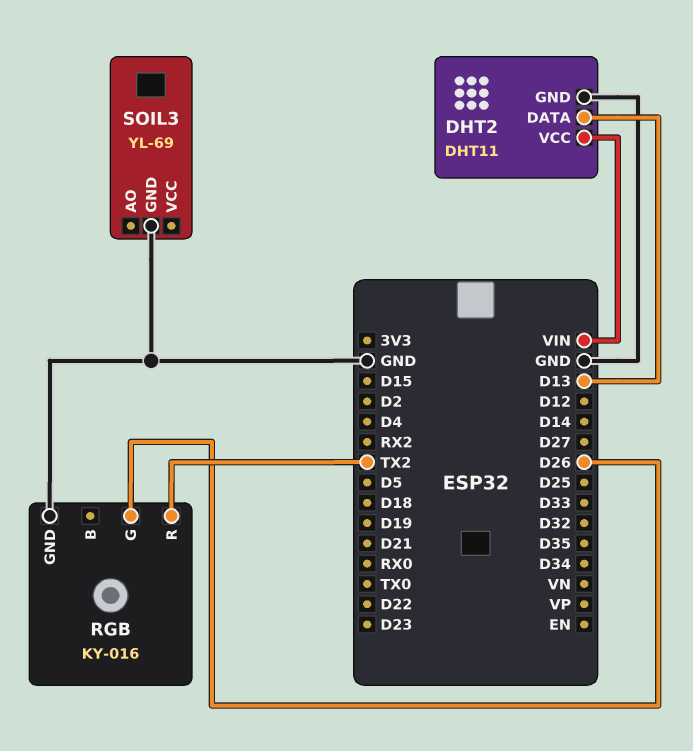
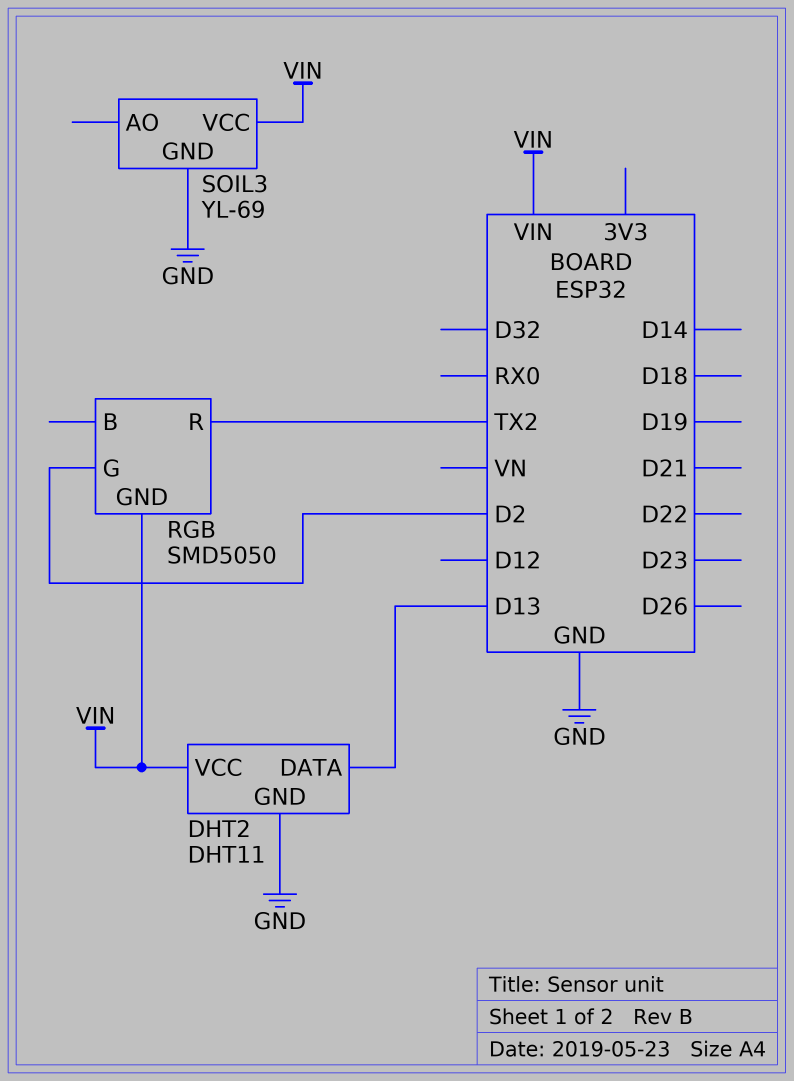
RGB: KY-016 -> SMD5050
RGB pin G: D26 -> D2
RGB pin GND: GND -> VIN
SOIL3 pin VCC: none -> VIN

